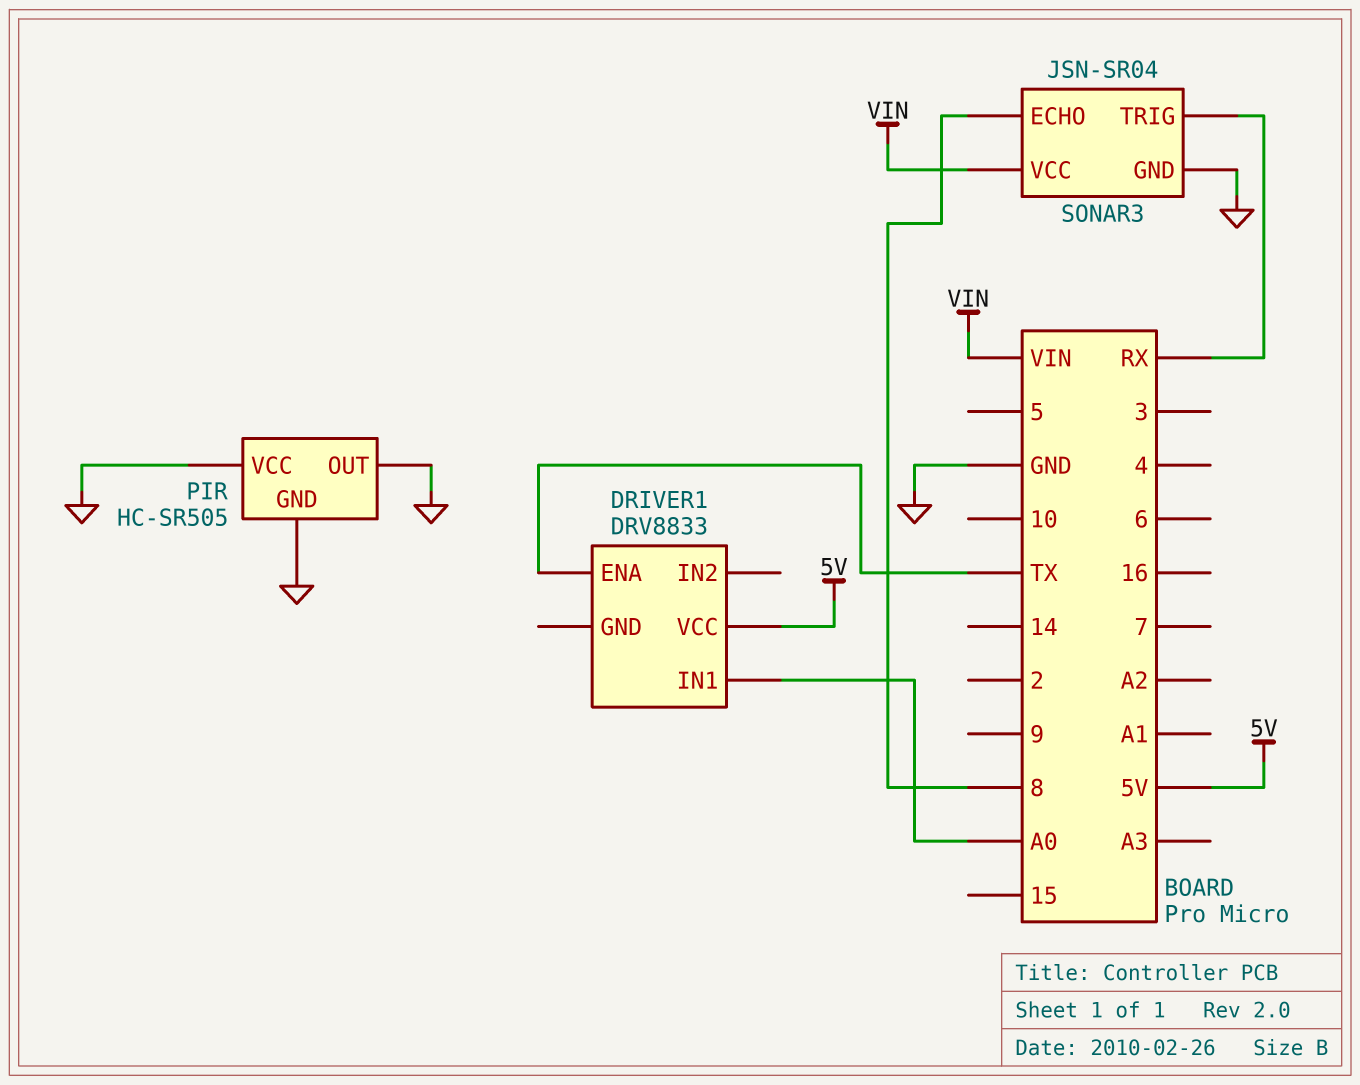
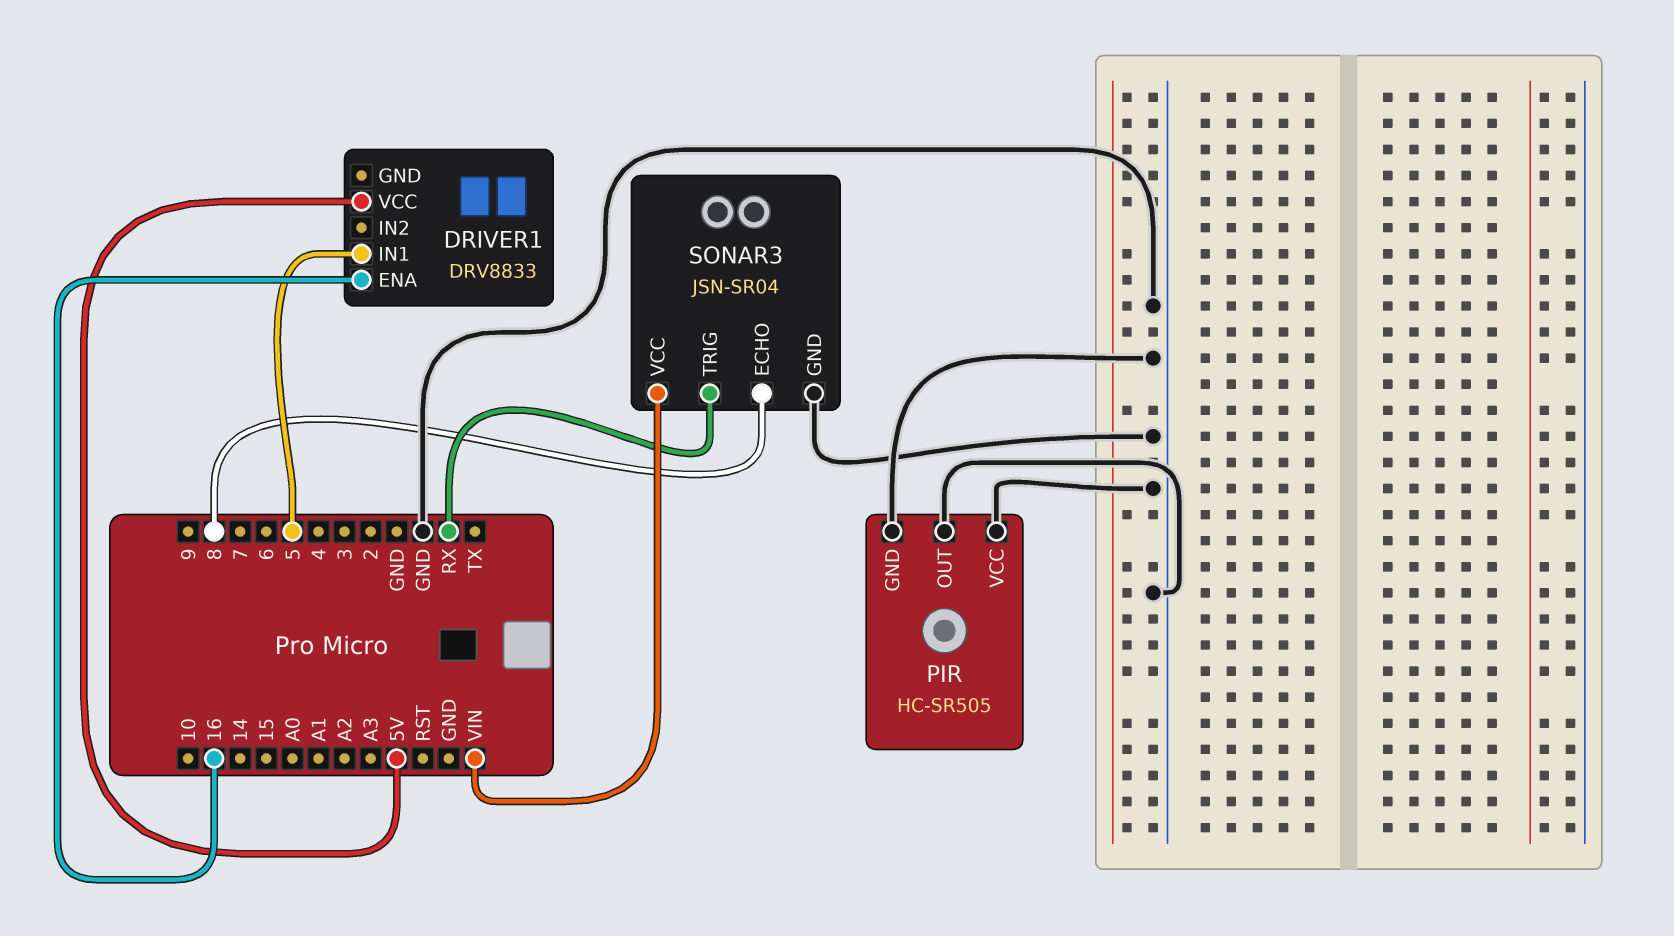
DRIVER1 pin ENA: TX -> 16
DRIVER1 pin IN1: A0 -> 5

